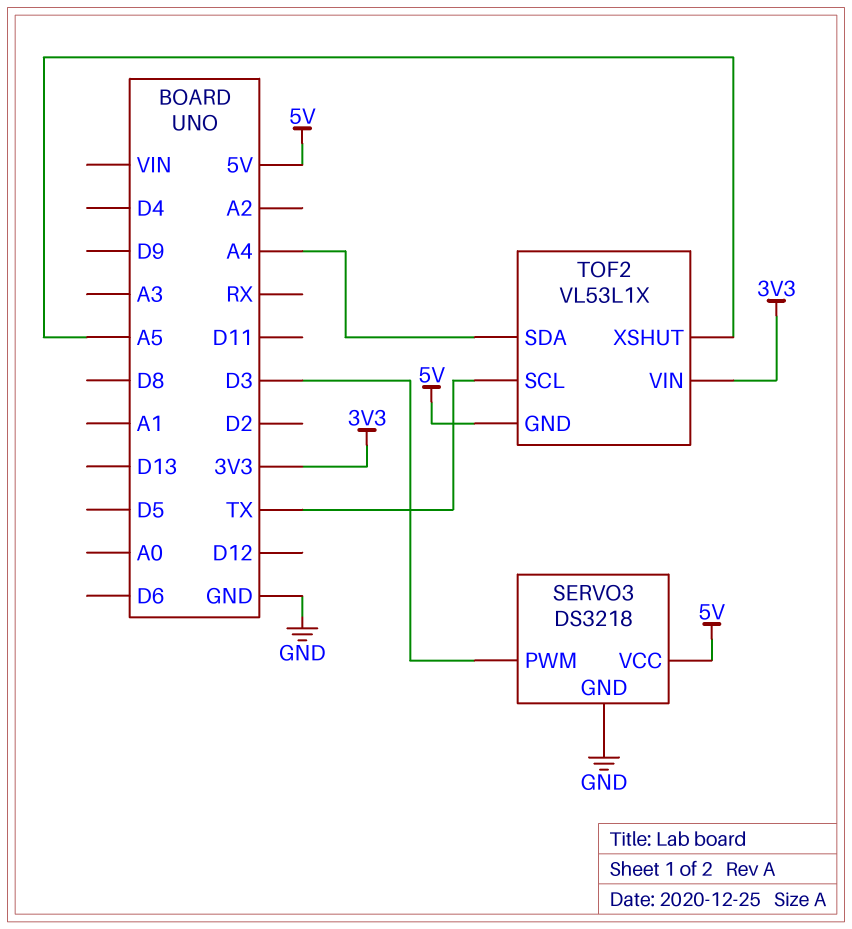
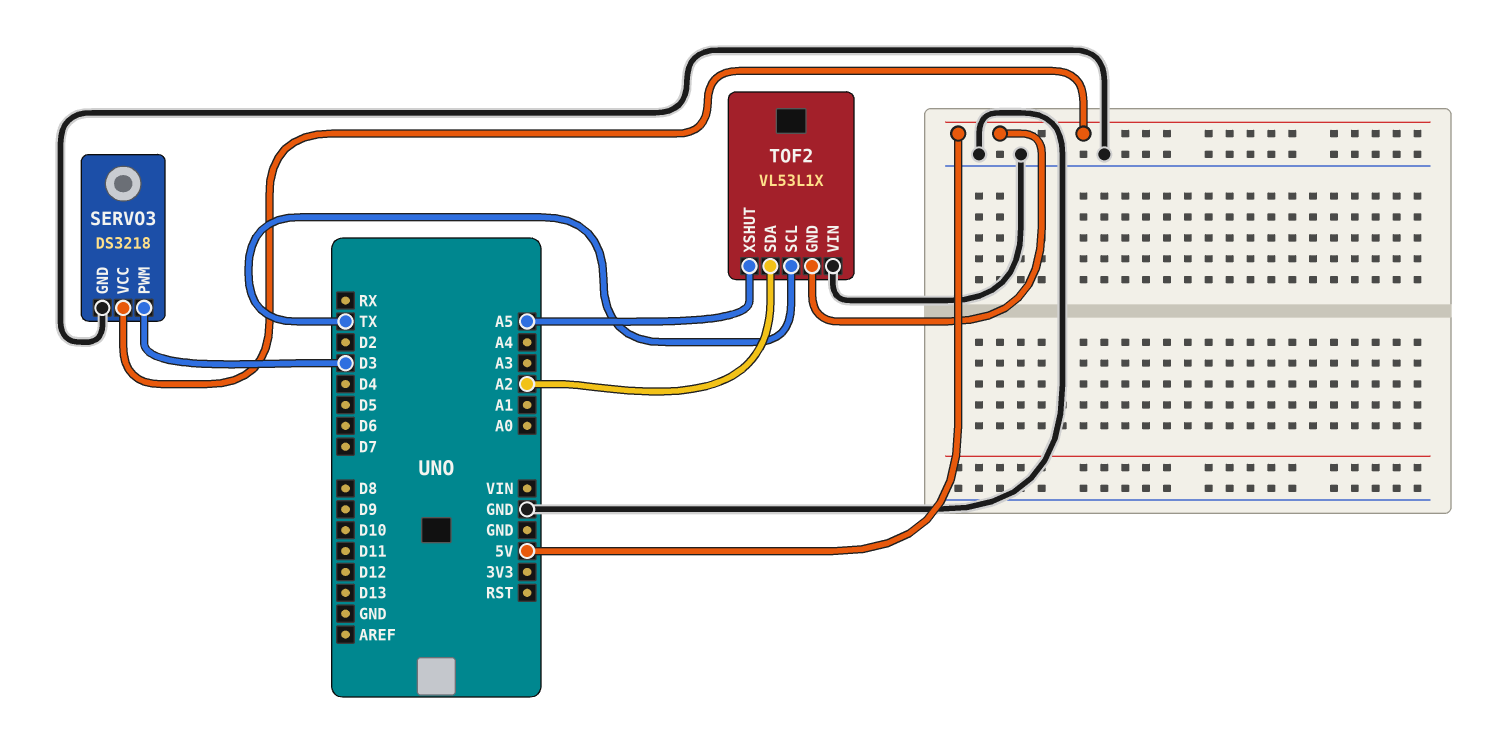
TOF2 pin SDA: A4 -> A2
TOF2 pin VIN: 3V3 -> GND

